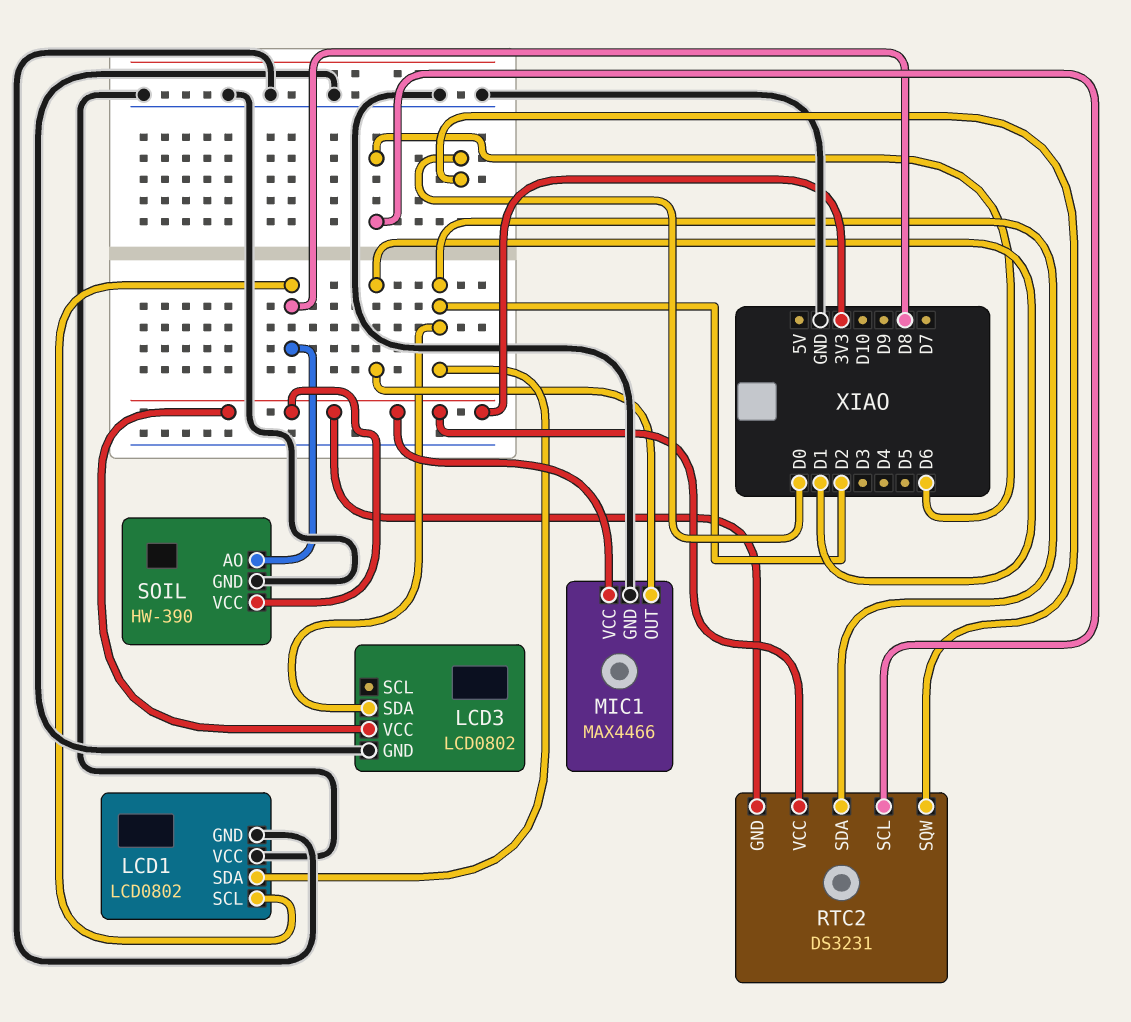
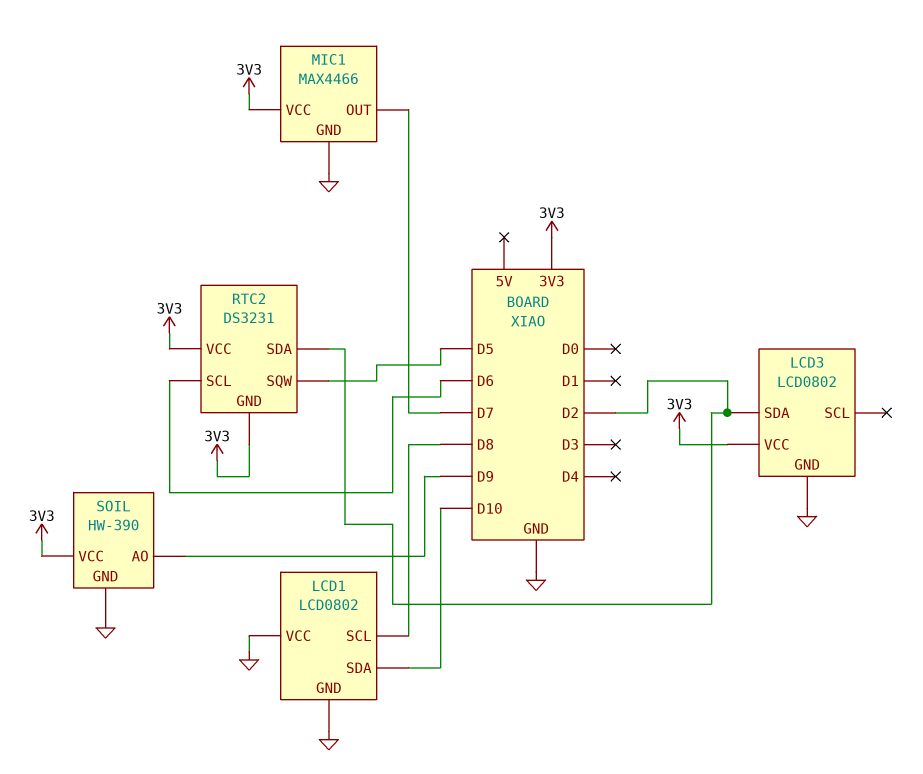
LCD1 pin SDA: D2 -> D10
MIC1 pin OUT: D1 -> D7
RTC2 pin SQW: D0 -> D5
SOIL pin AO: D8 -> D9

